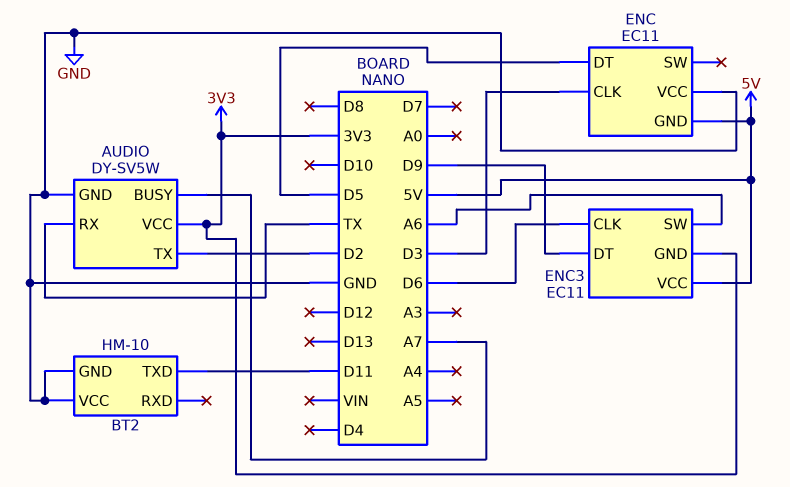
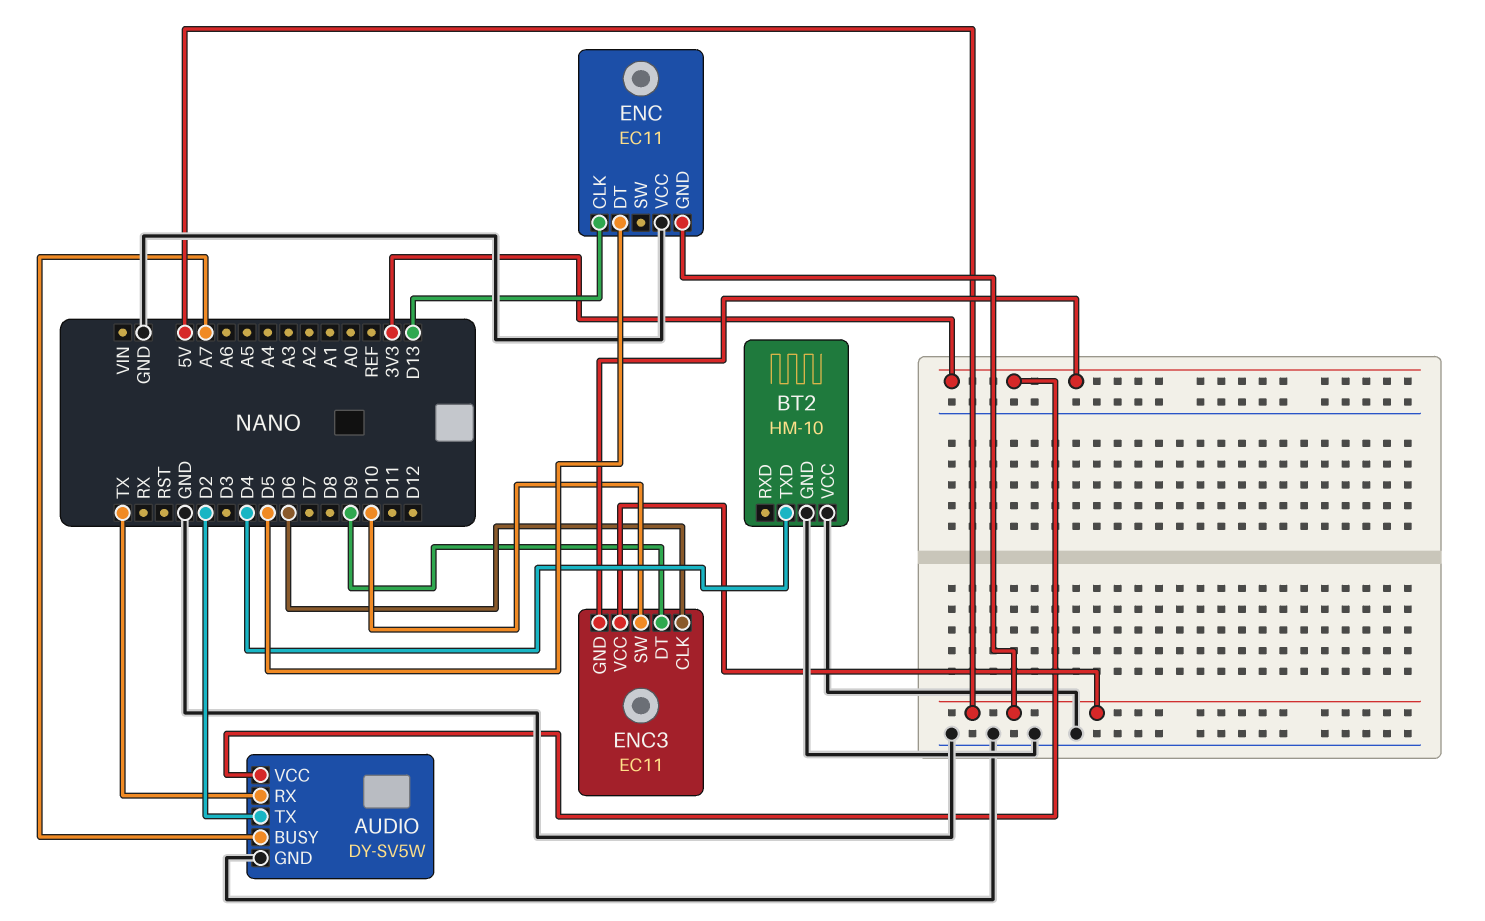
BT2 pin TXD: D11 -> D4
ENC pin CLK: D3 -> D13
ENC3 pin SW: A6 -> D10

